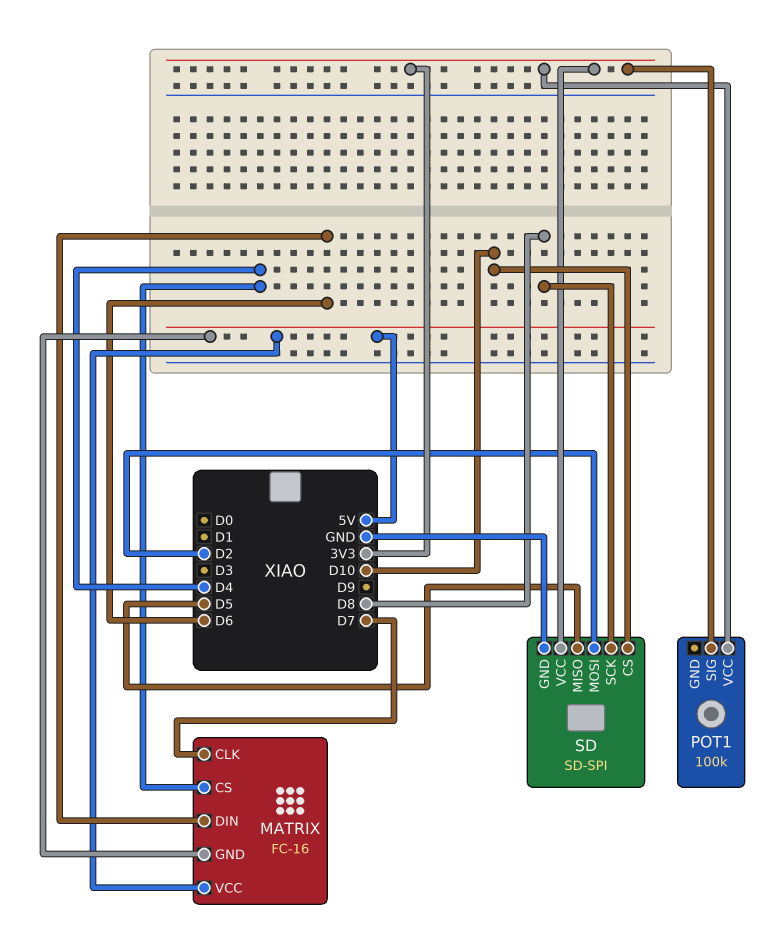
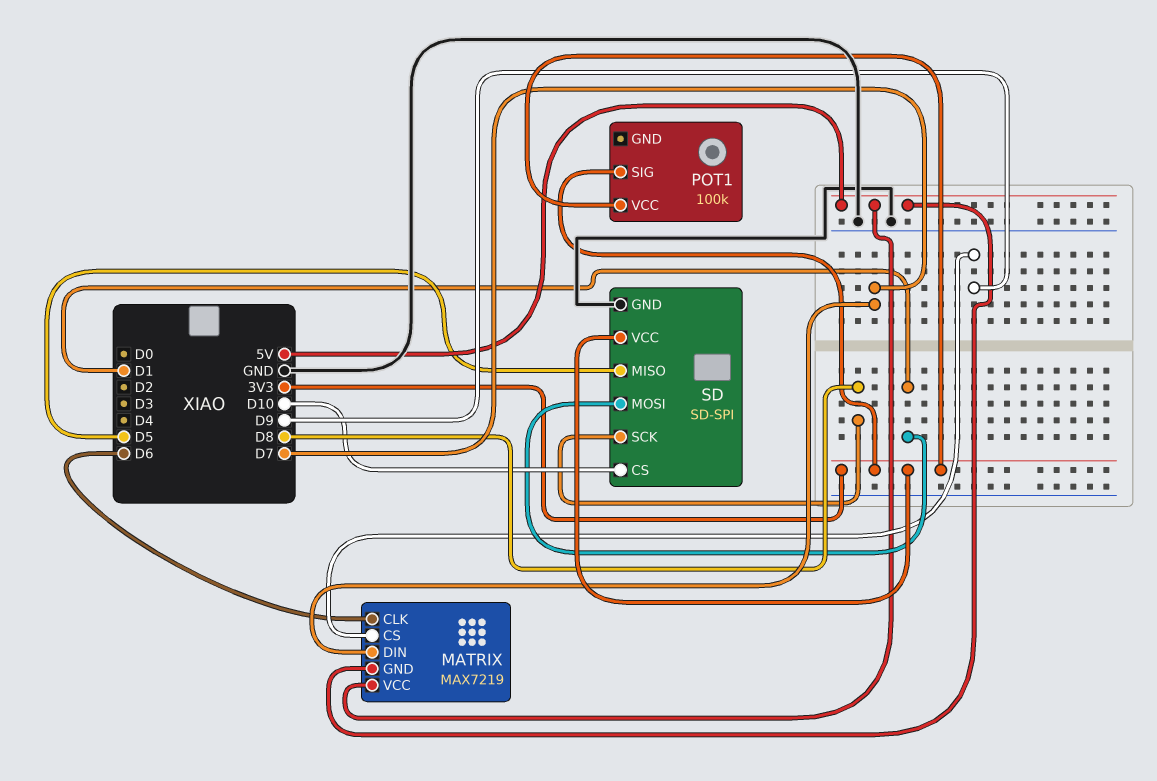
MATRIX: FC-16 -> MAX7219
MATRIX pin CLK: D7 -> D6
MATRIX pin CS: D4 -> D9
MATRIX pin DIN: D6 -> D7
SD pin MOSI: D2 -> D1

